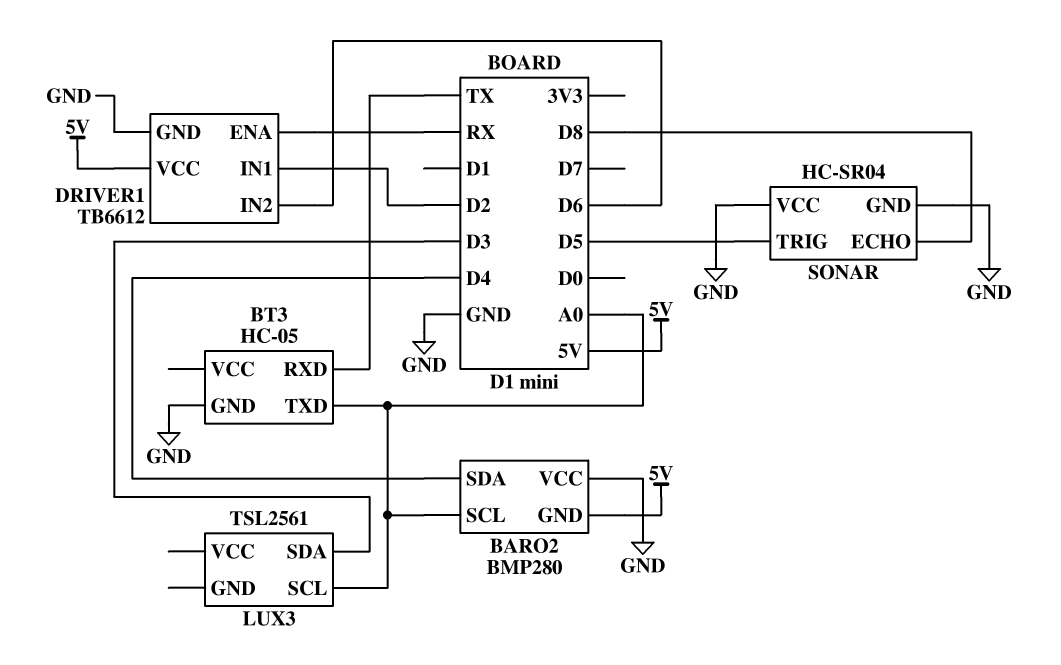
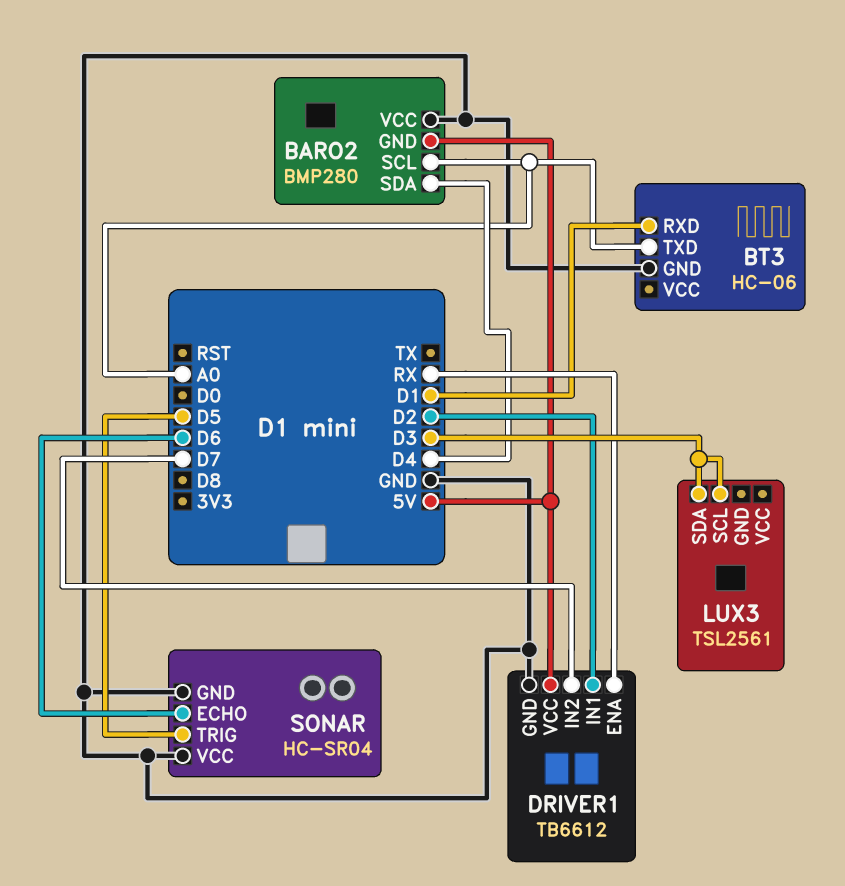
BT3: HC-05 -> HC-06
BT3 pin RXD: TX -> D1
DRIVER1 pin IN2: D6 -> D7
LUX3 pin SCL: A0 -> D3
SONAR pin ECHO: D8 -> D6

